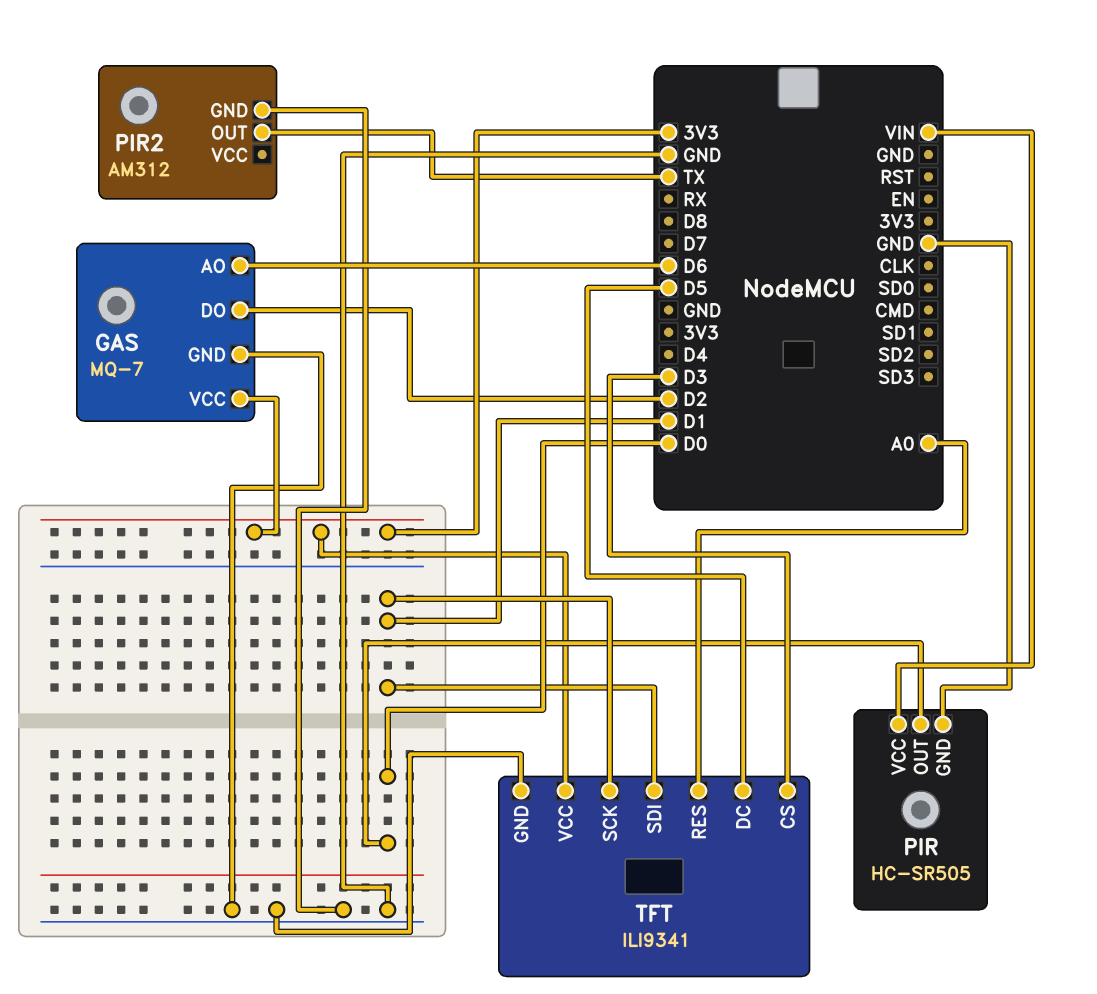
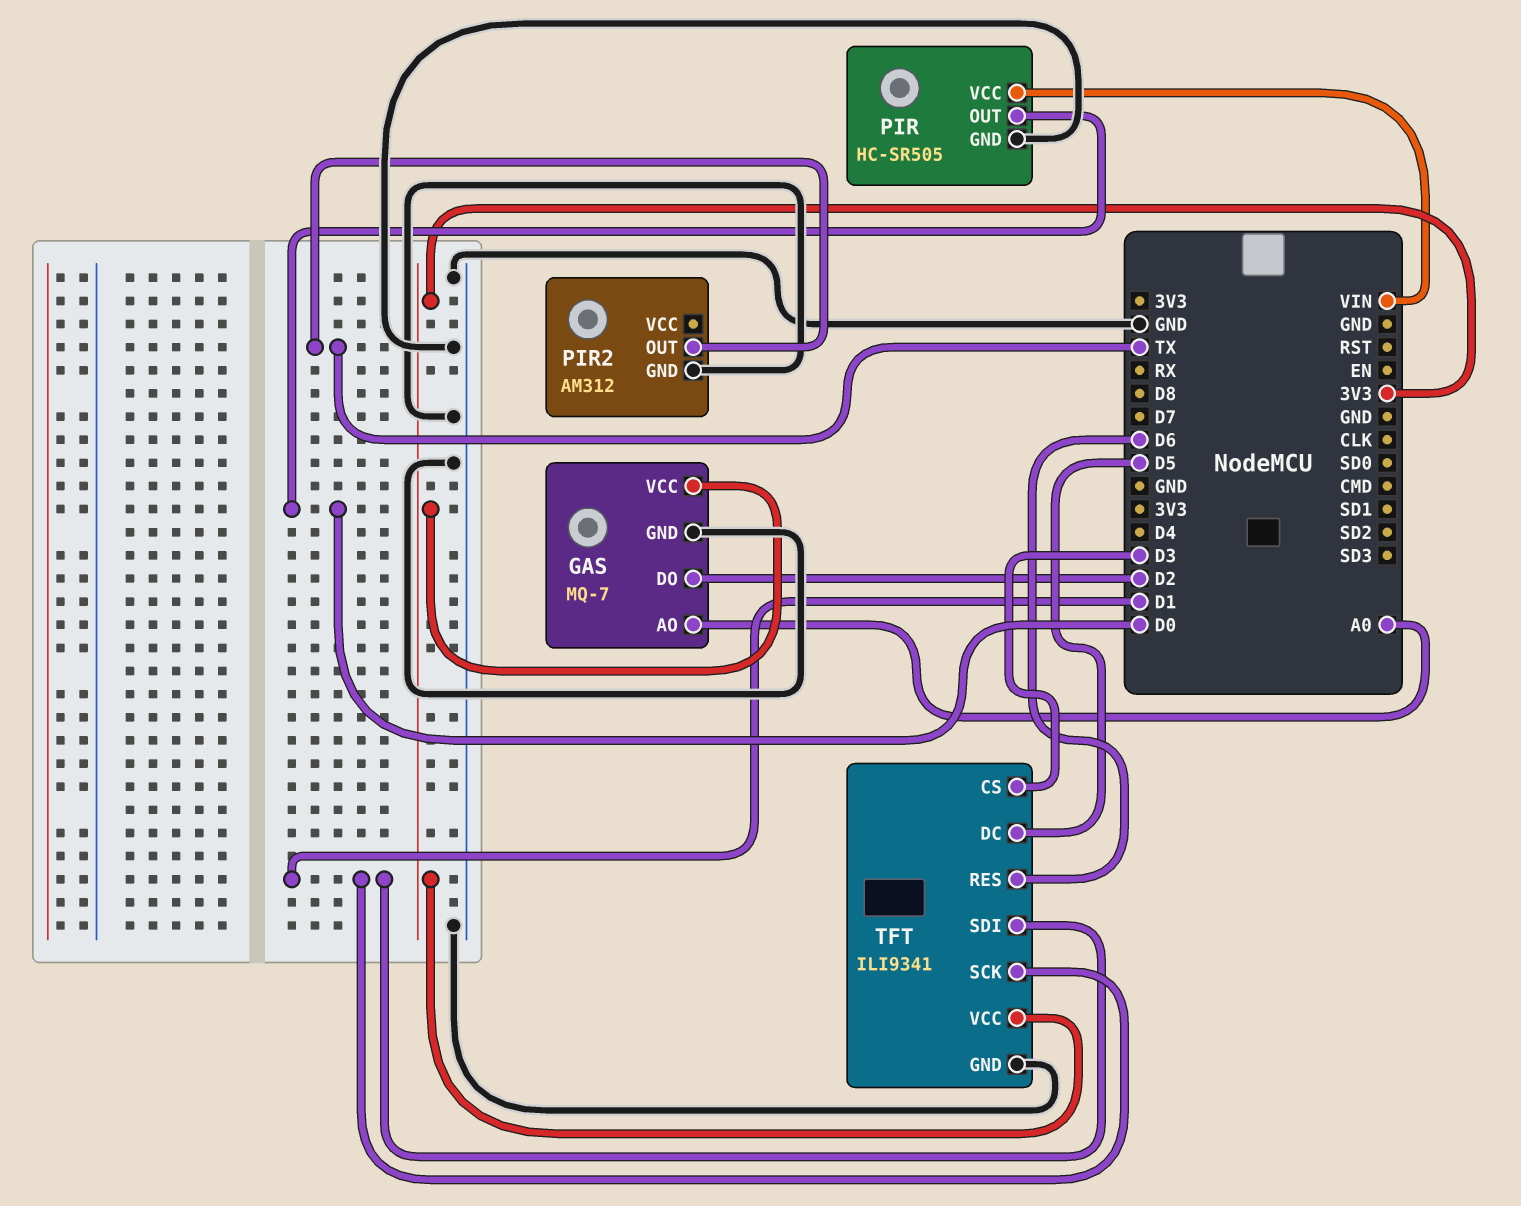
GAS pin AO: D6 -> A0
TFT pin RES: A0 -> D6

